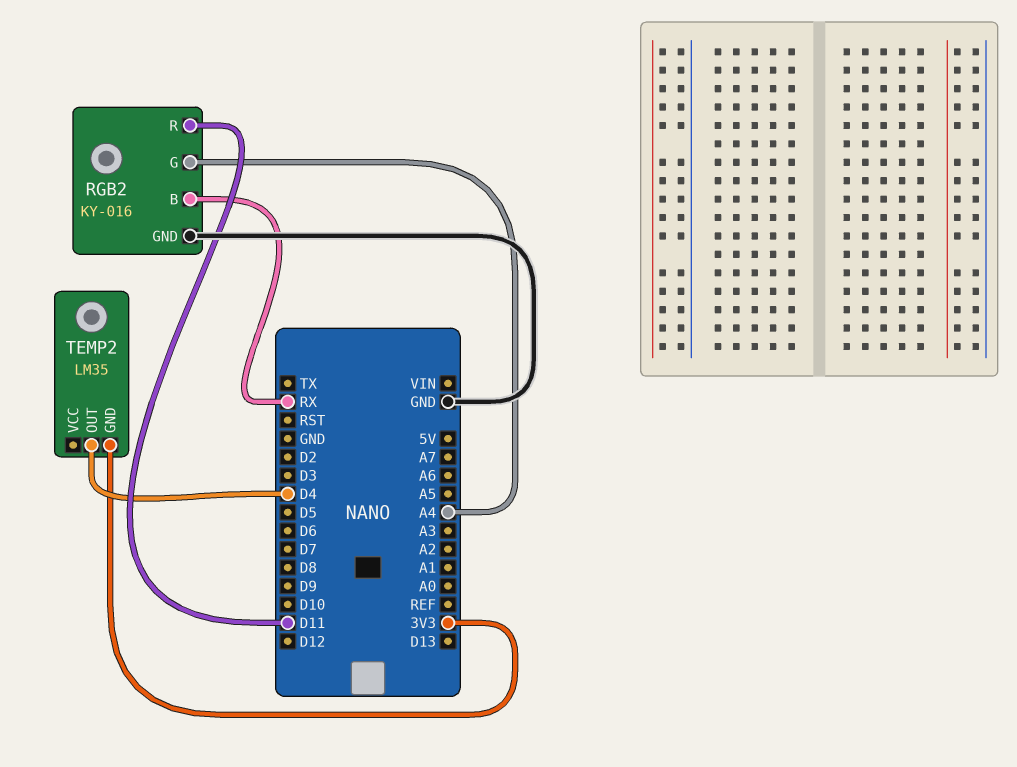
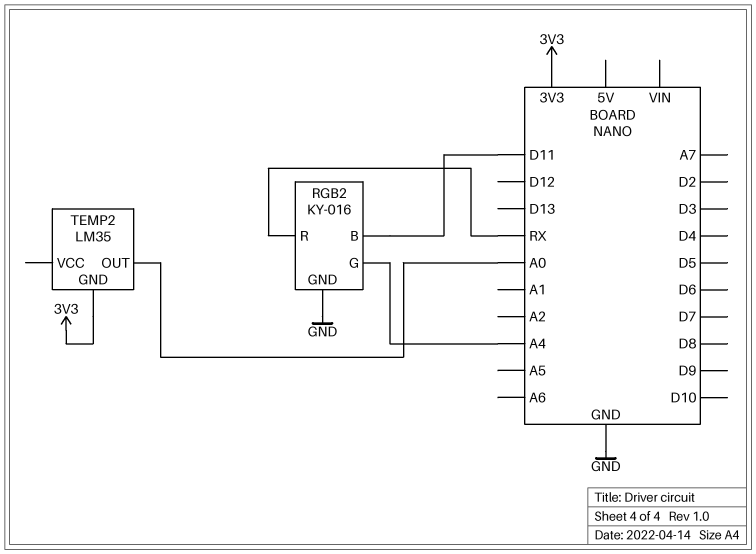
RGB2 pin B: RX -> D11
RGB2 pin R: D11 -> RX
TEMP2 pin OUT: D4 -> A0

